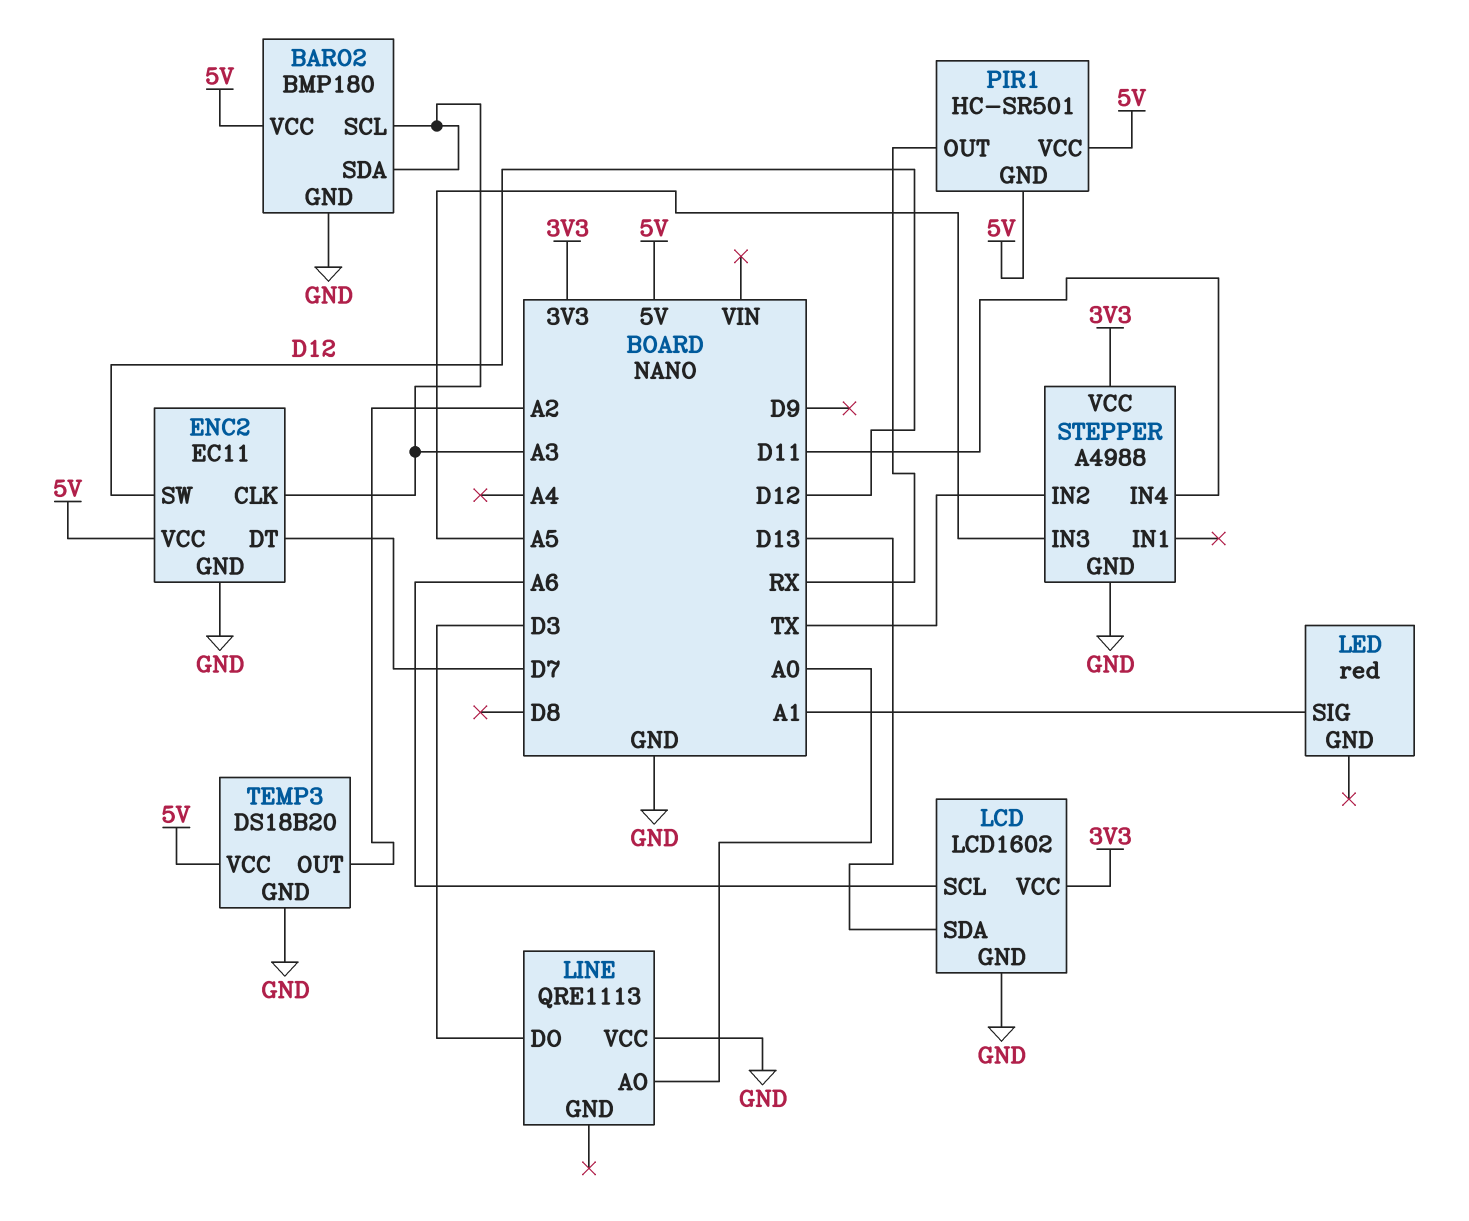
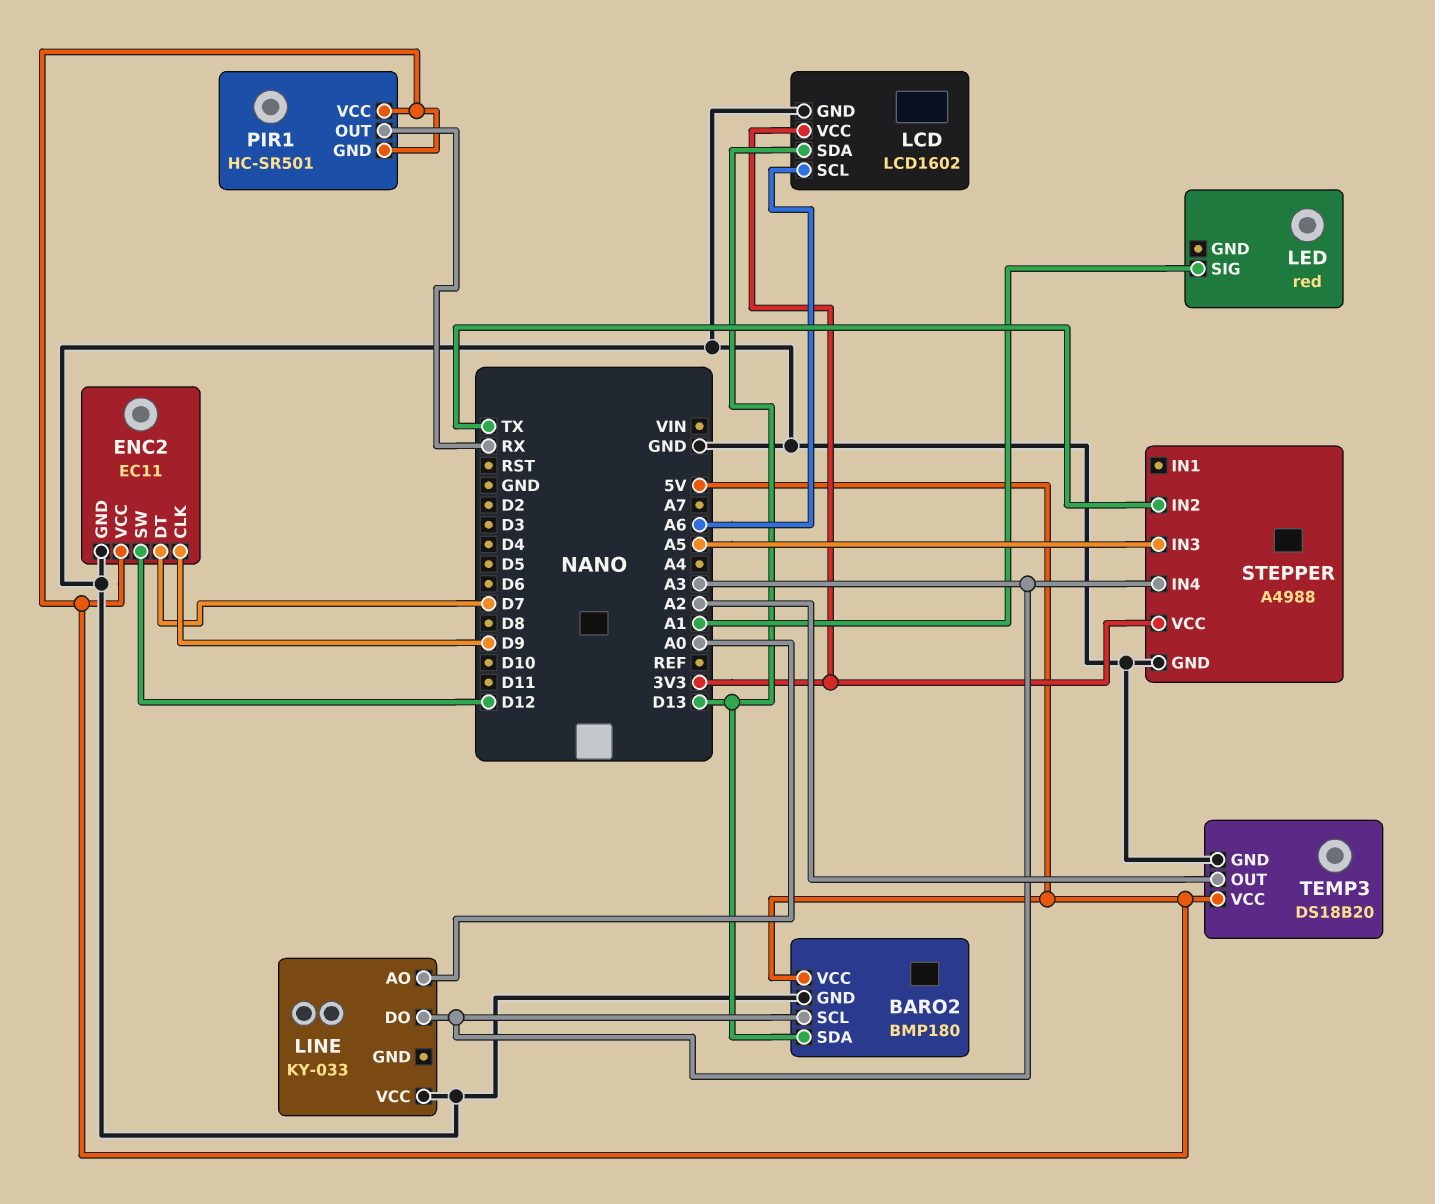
BARO2 pin SDA: A3 -> D13
ENC2 pin CLK: A3 -> D9
LINE: QRE1113 -> KY-033
LINE pin DO: D3 -> A3
STEPPER pin IN4: D11 -> A3

